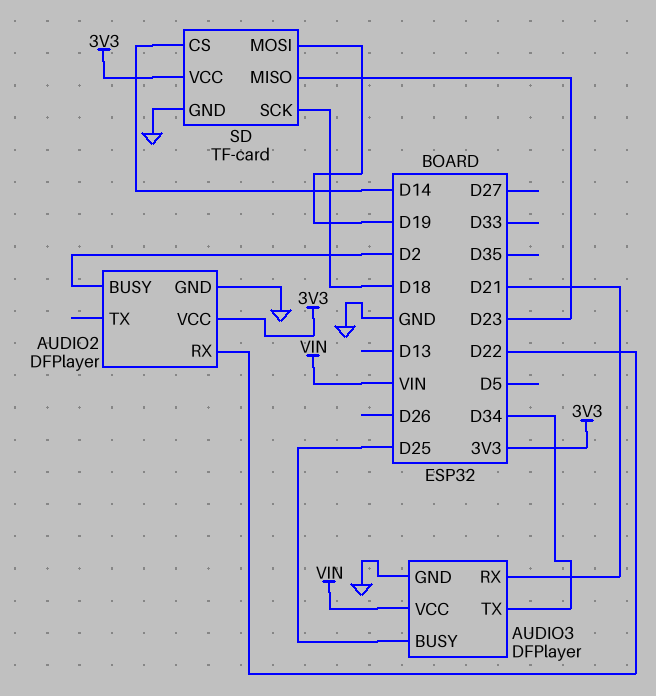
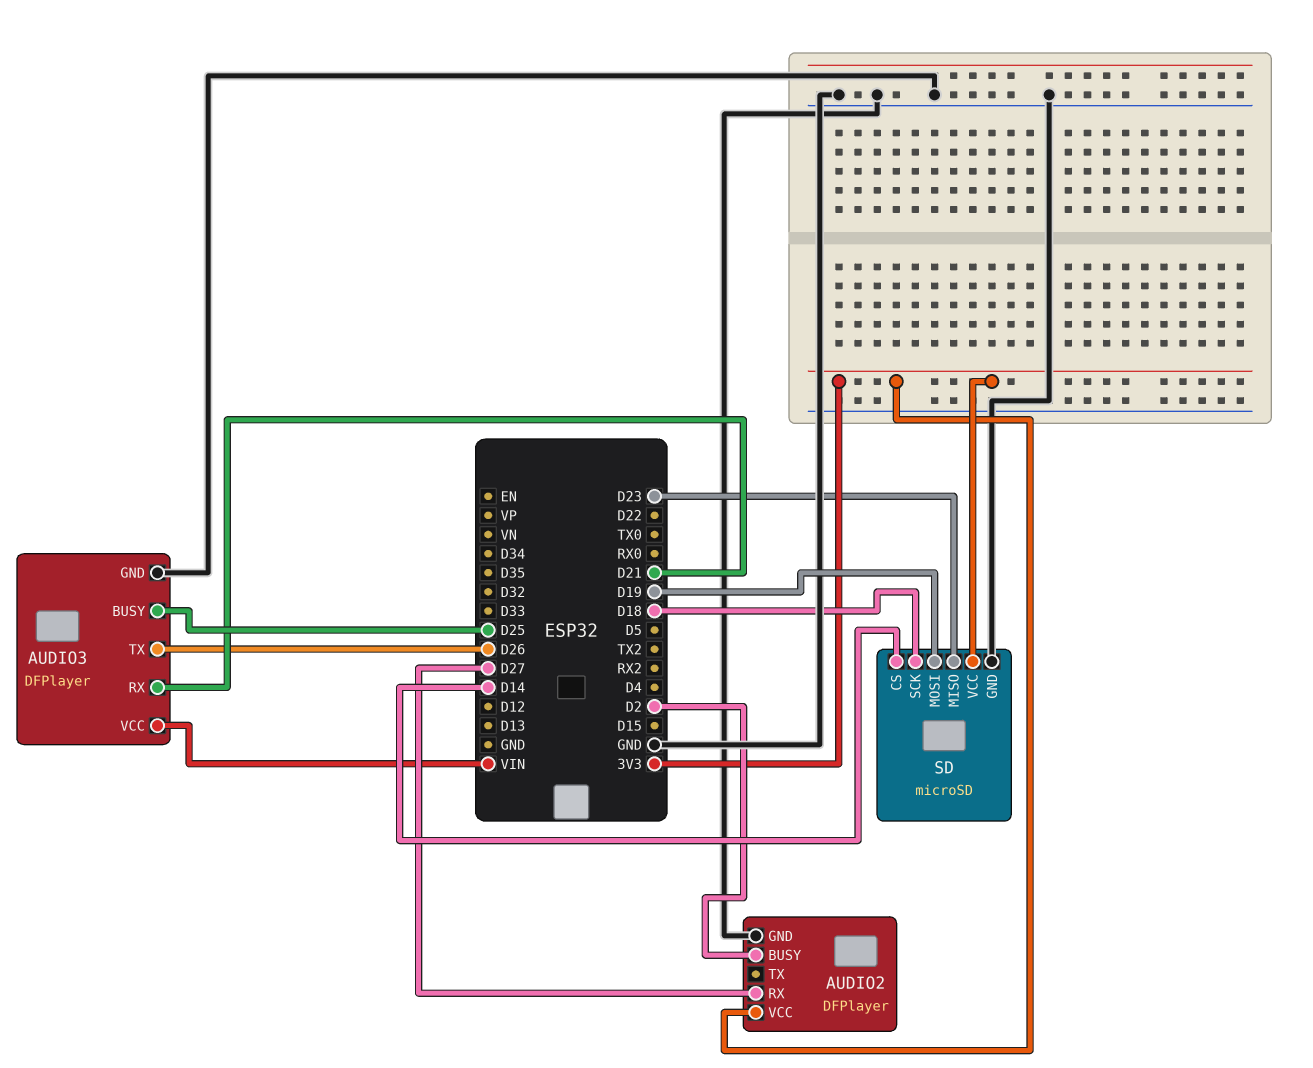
AUDIO2 pin RX: D22 -> D27
AUDIO3 pin TX: D34 -> D26
SD: TF-card -> microSD

